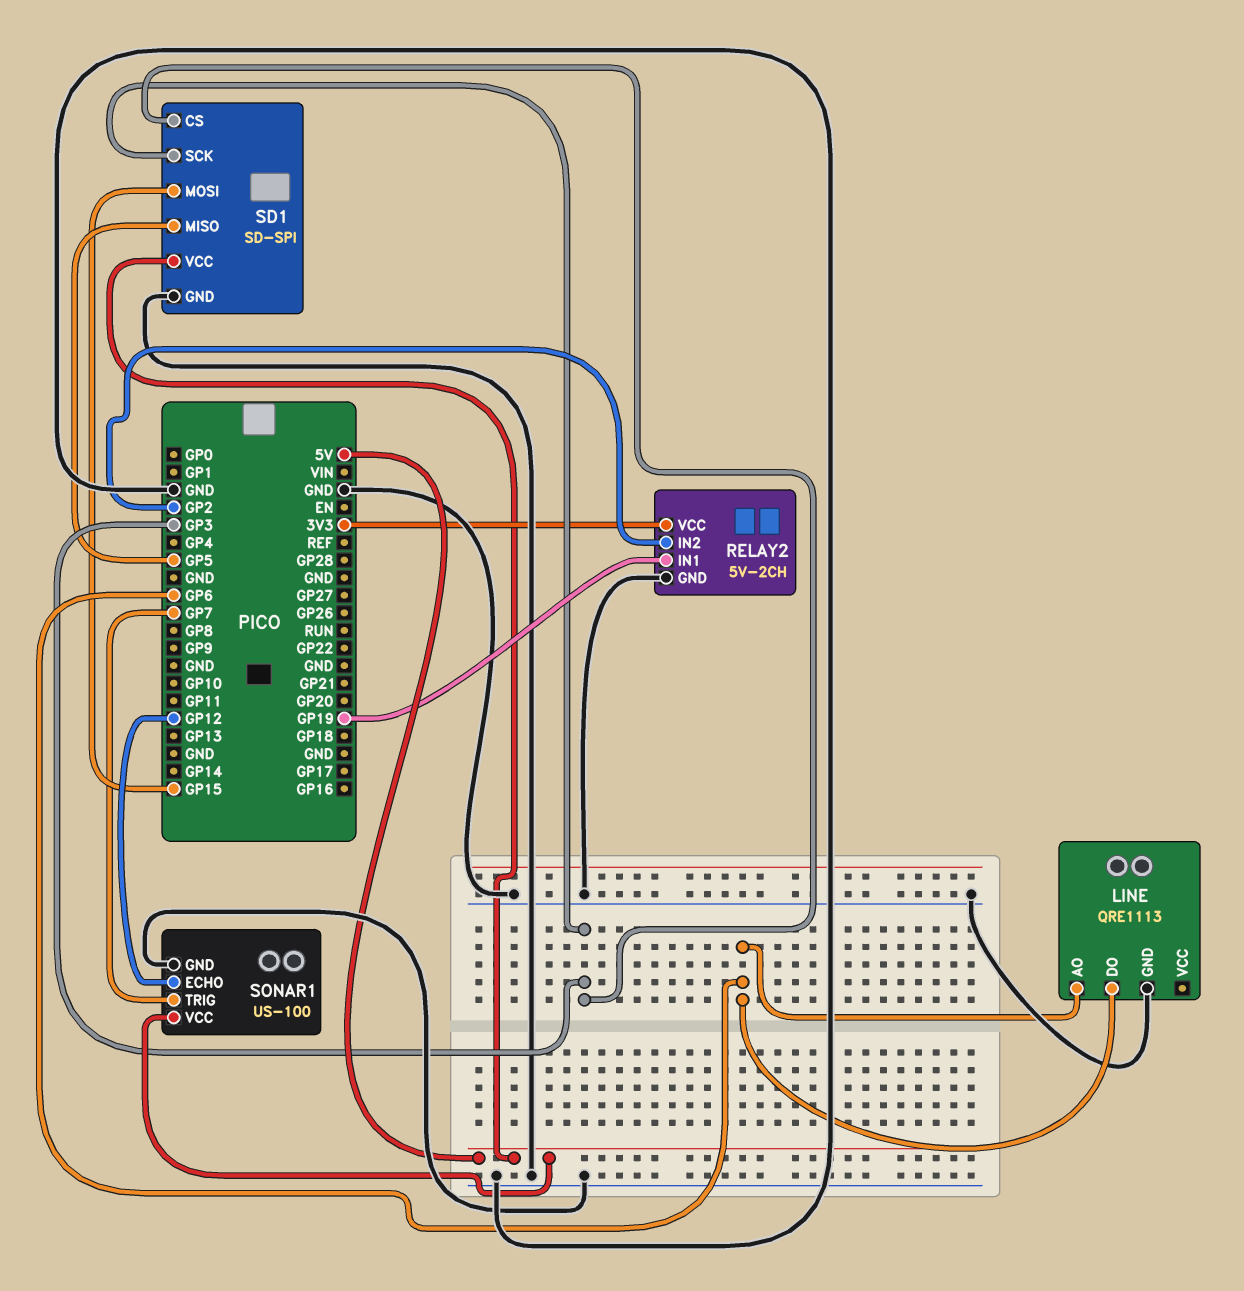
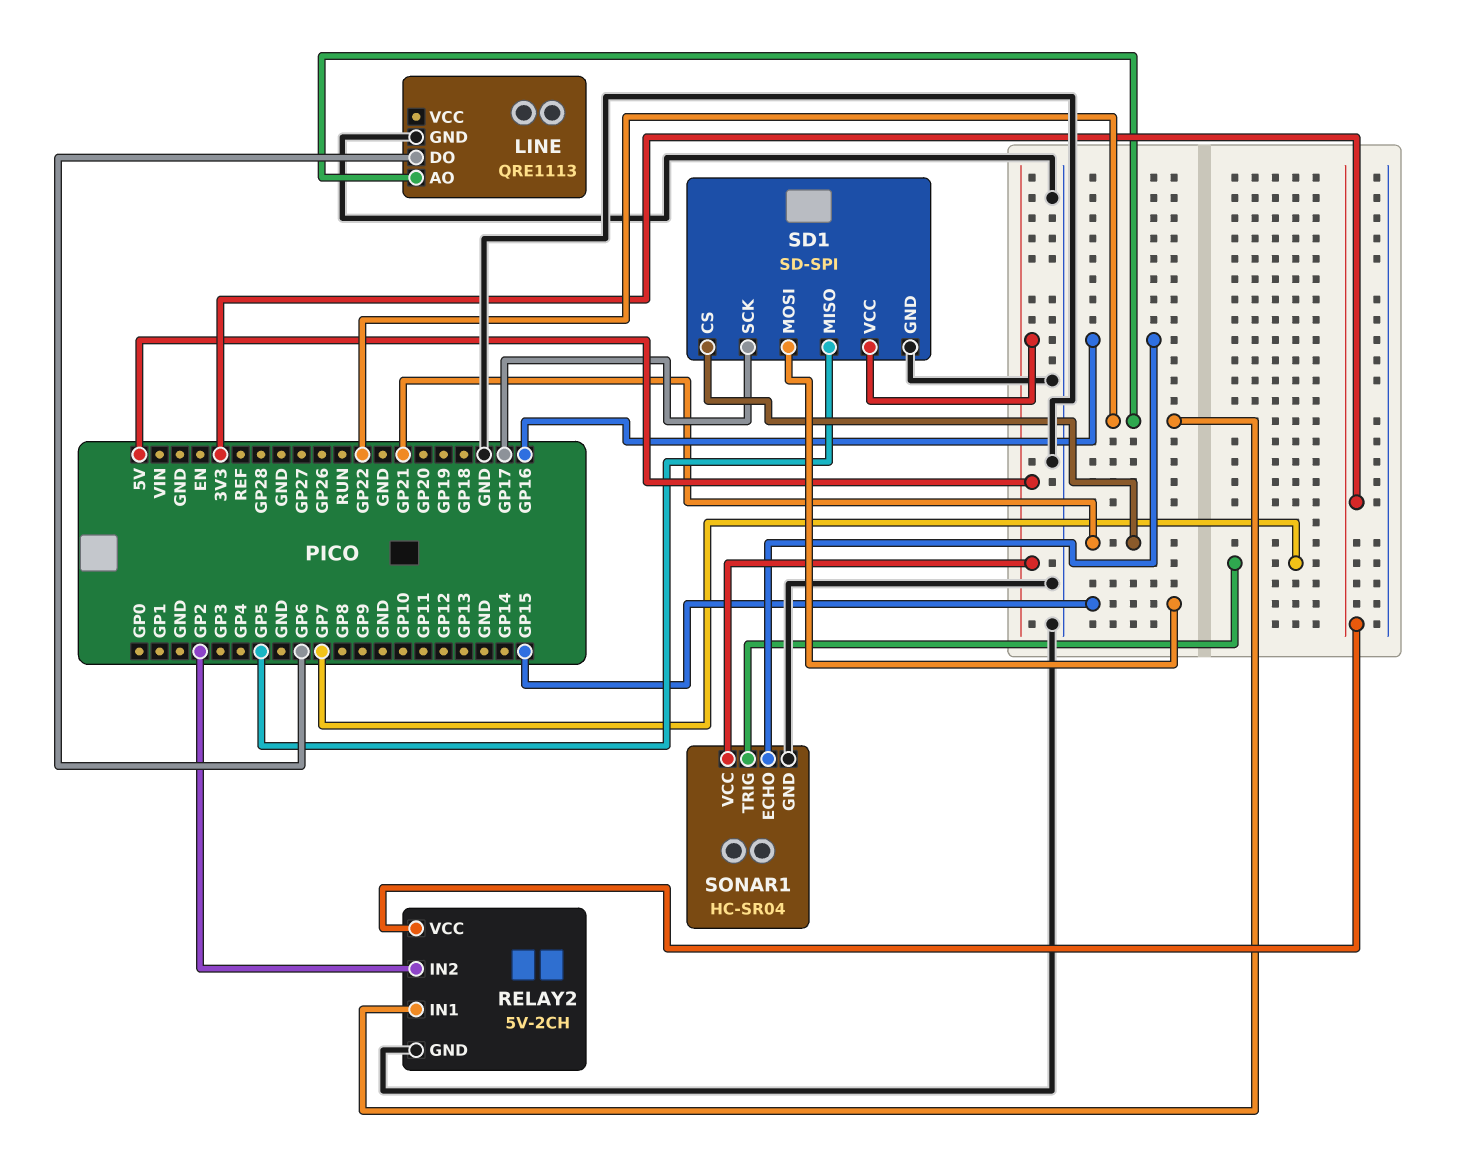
LINE pin AO: GP6 -> GP22
RELAY2 pin IN1: GP19 -> GP22
SD1 pin CS: GP3 -> GP21
SD1 pin SCK: GP3 -> GP17
SONAR1: US-100 -> HC-SR04
SONAR1 pin ECHO: GP12 -> GP16

